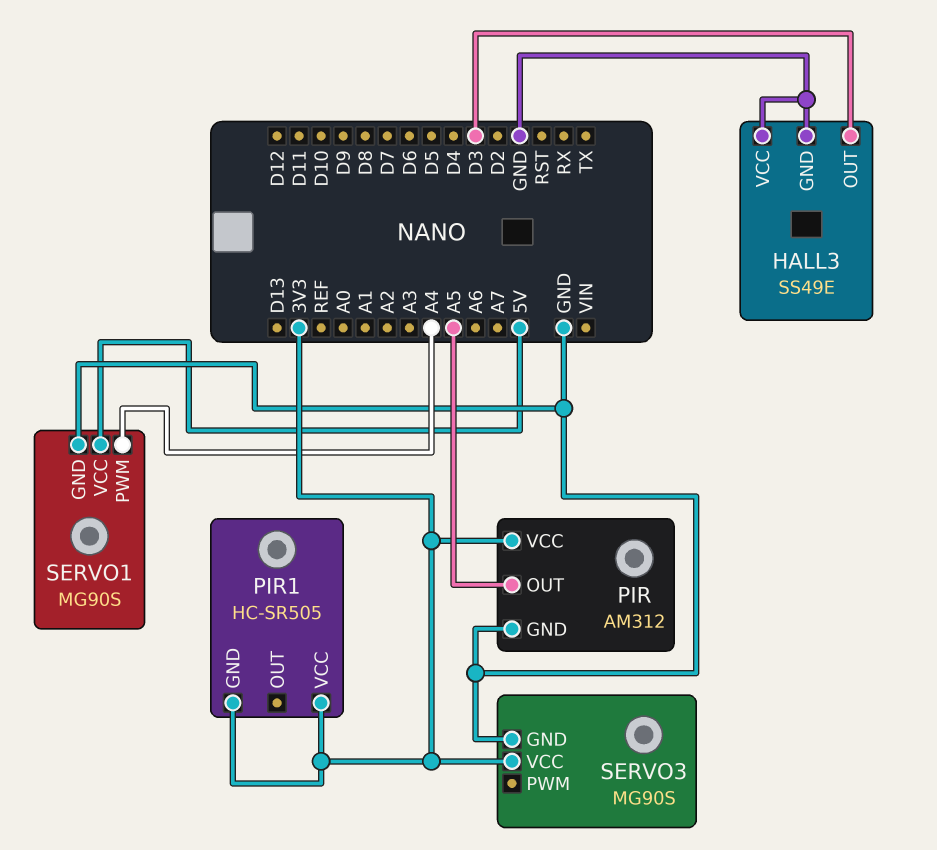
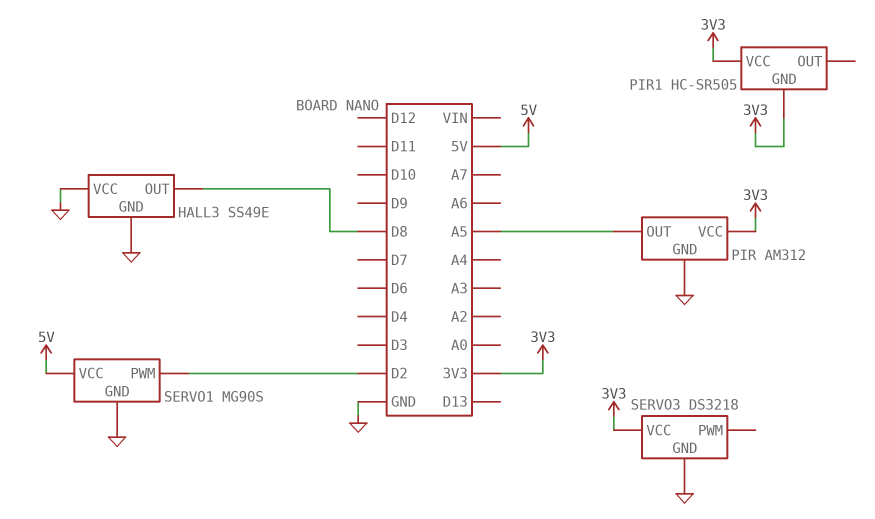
HALL3 pin OUT: D3 -> D8
SERVO1 pin PWM: A4 -> D2
SERVO3: MG90S -> DS3218

